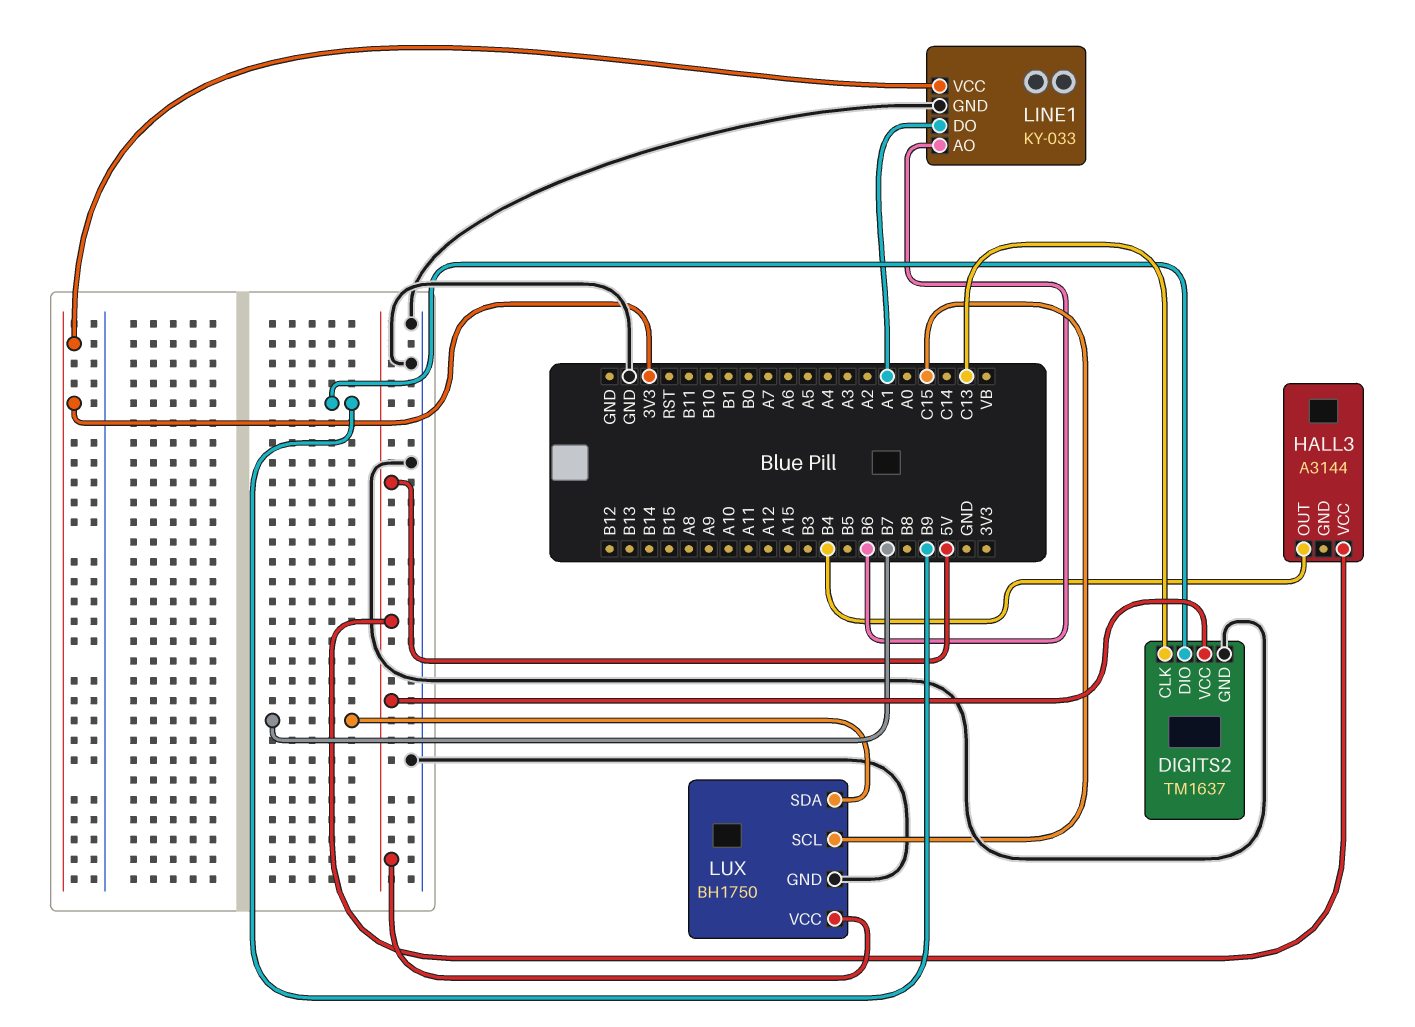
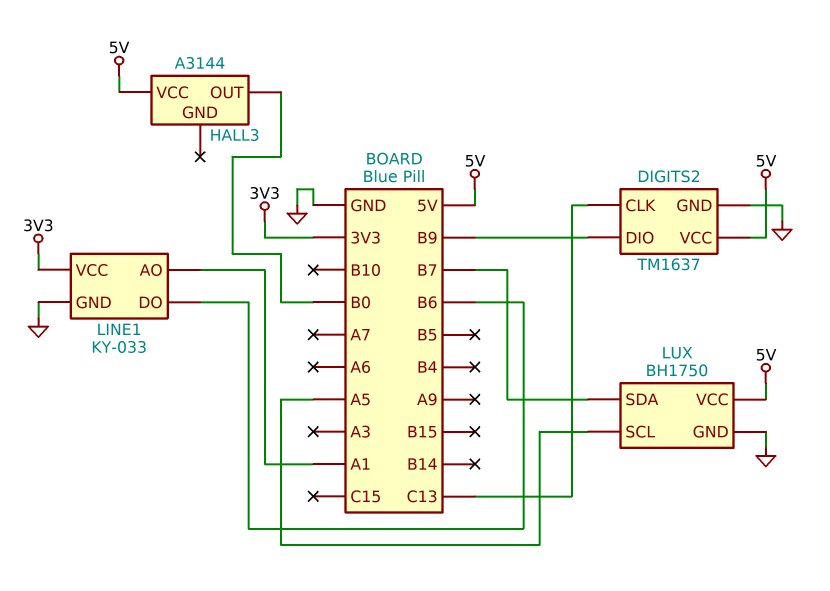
HALL3 pin OUT: B4 -> B0
LINE1 pin AO: B6 -> A1
LINE1 pin DO: A1 -> B6
LUX pin SCL: C15 -> A5

